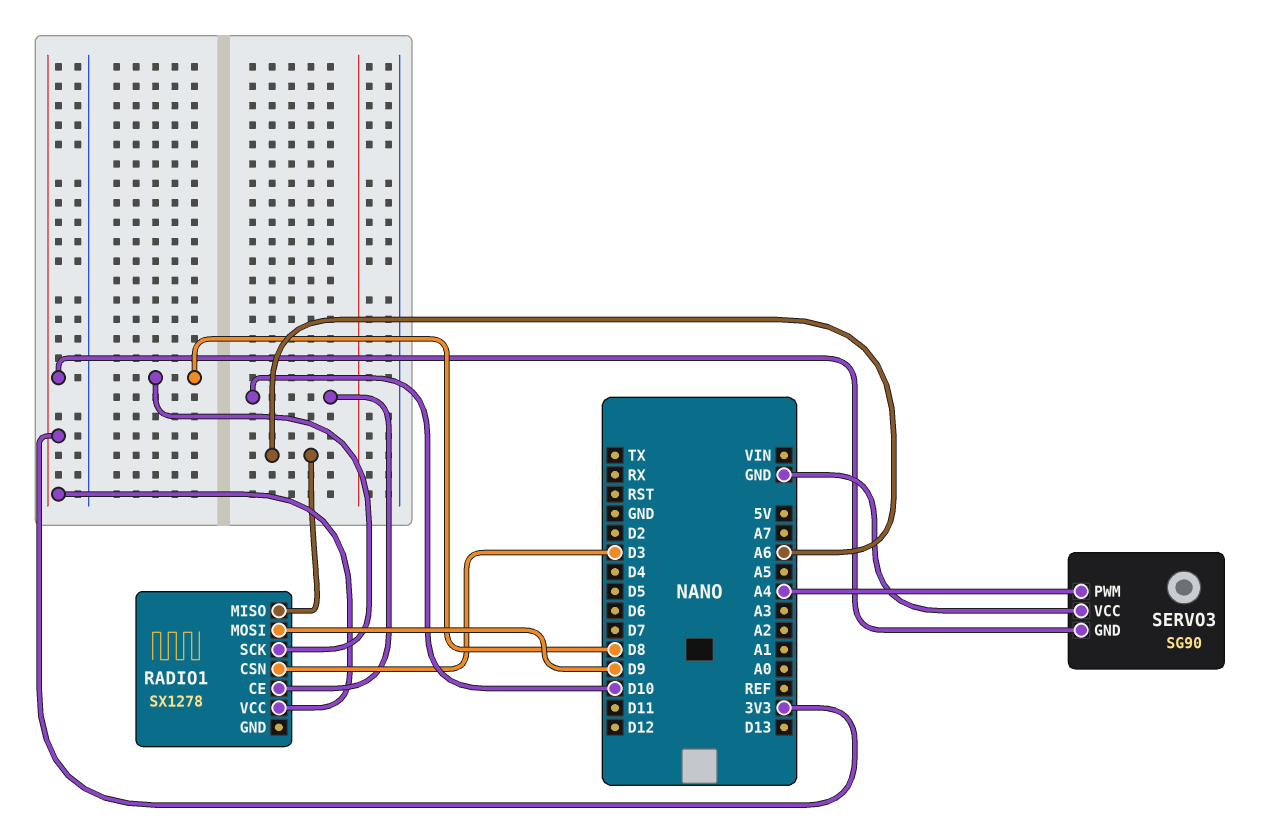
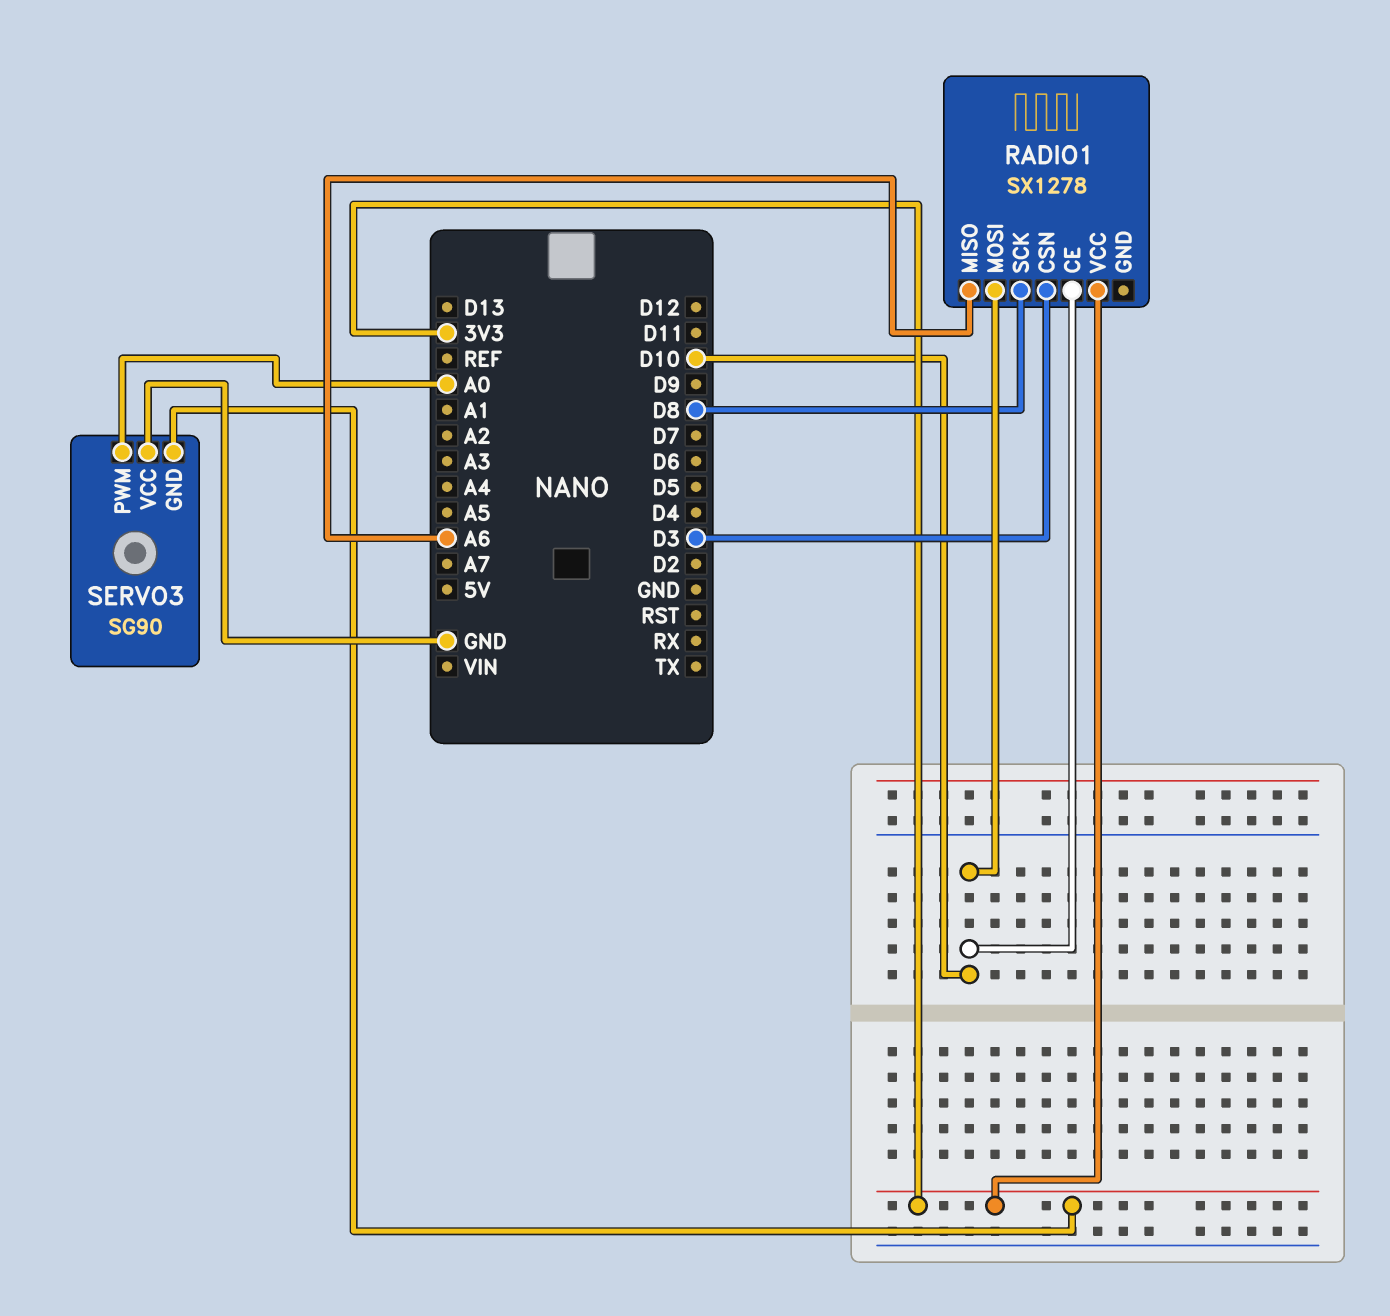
RADIO1 pin MOSI: D9 -> D10
SERVO3 pin PWM: A4 -> A0

